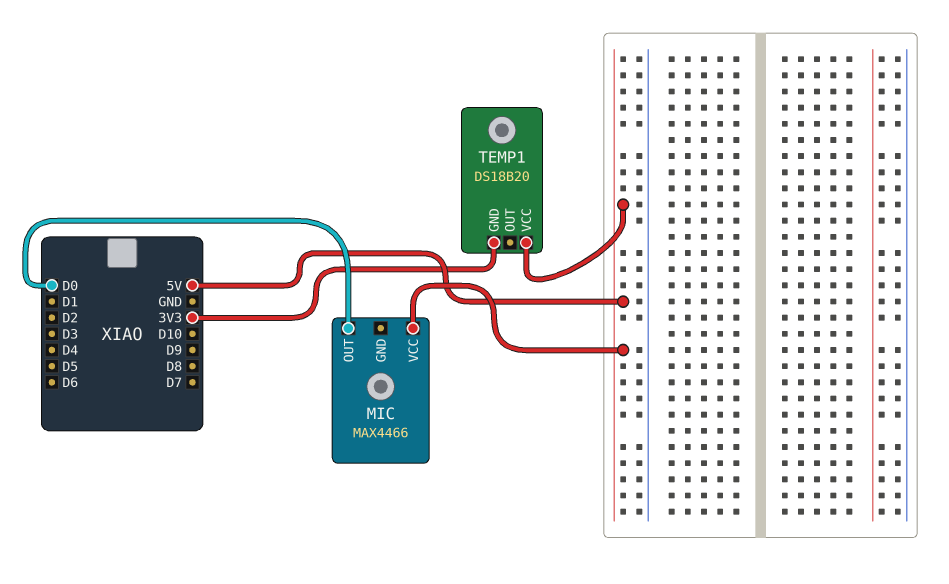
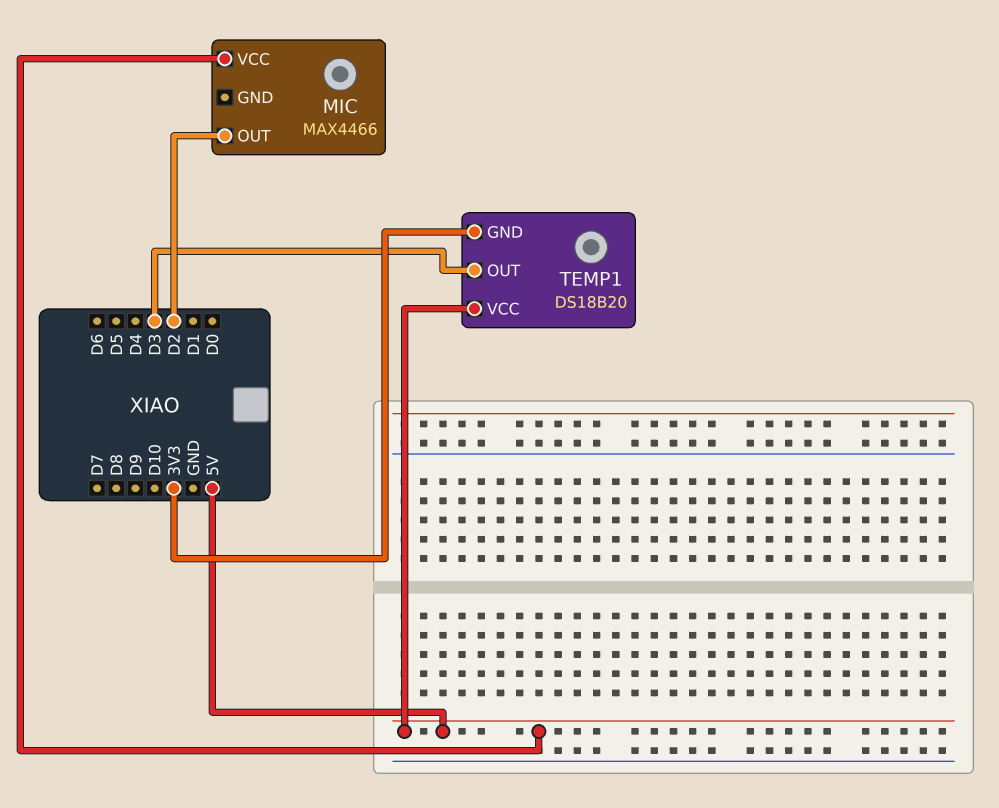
MIC pin OUT: D0 -> D2
TEMP1 pin OUT: none -> D3

